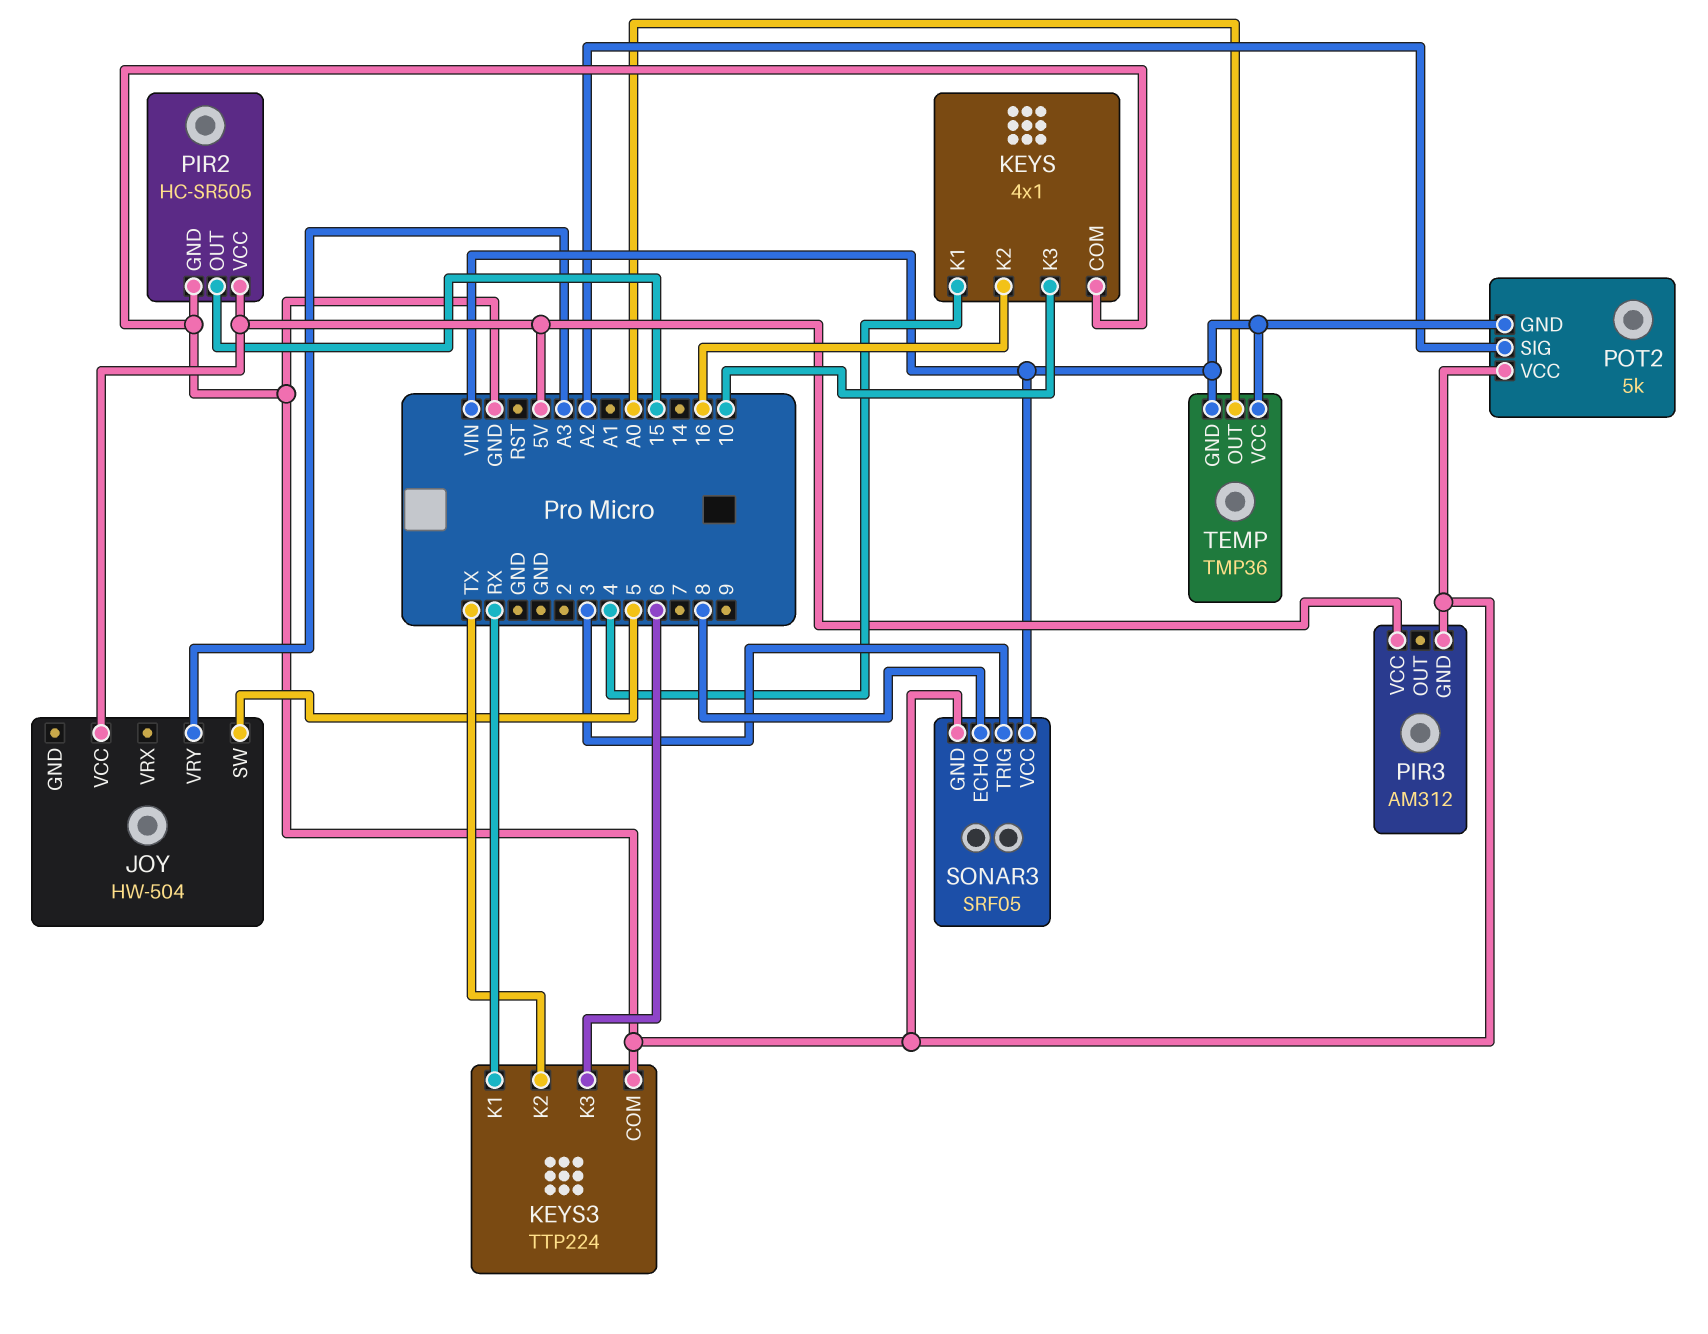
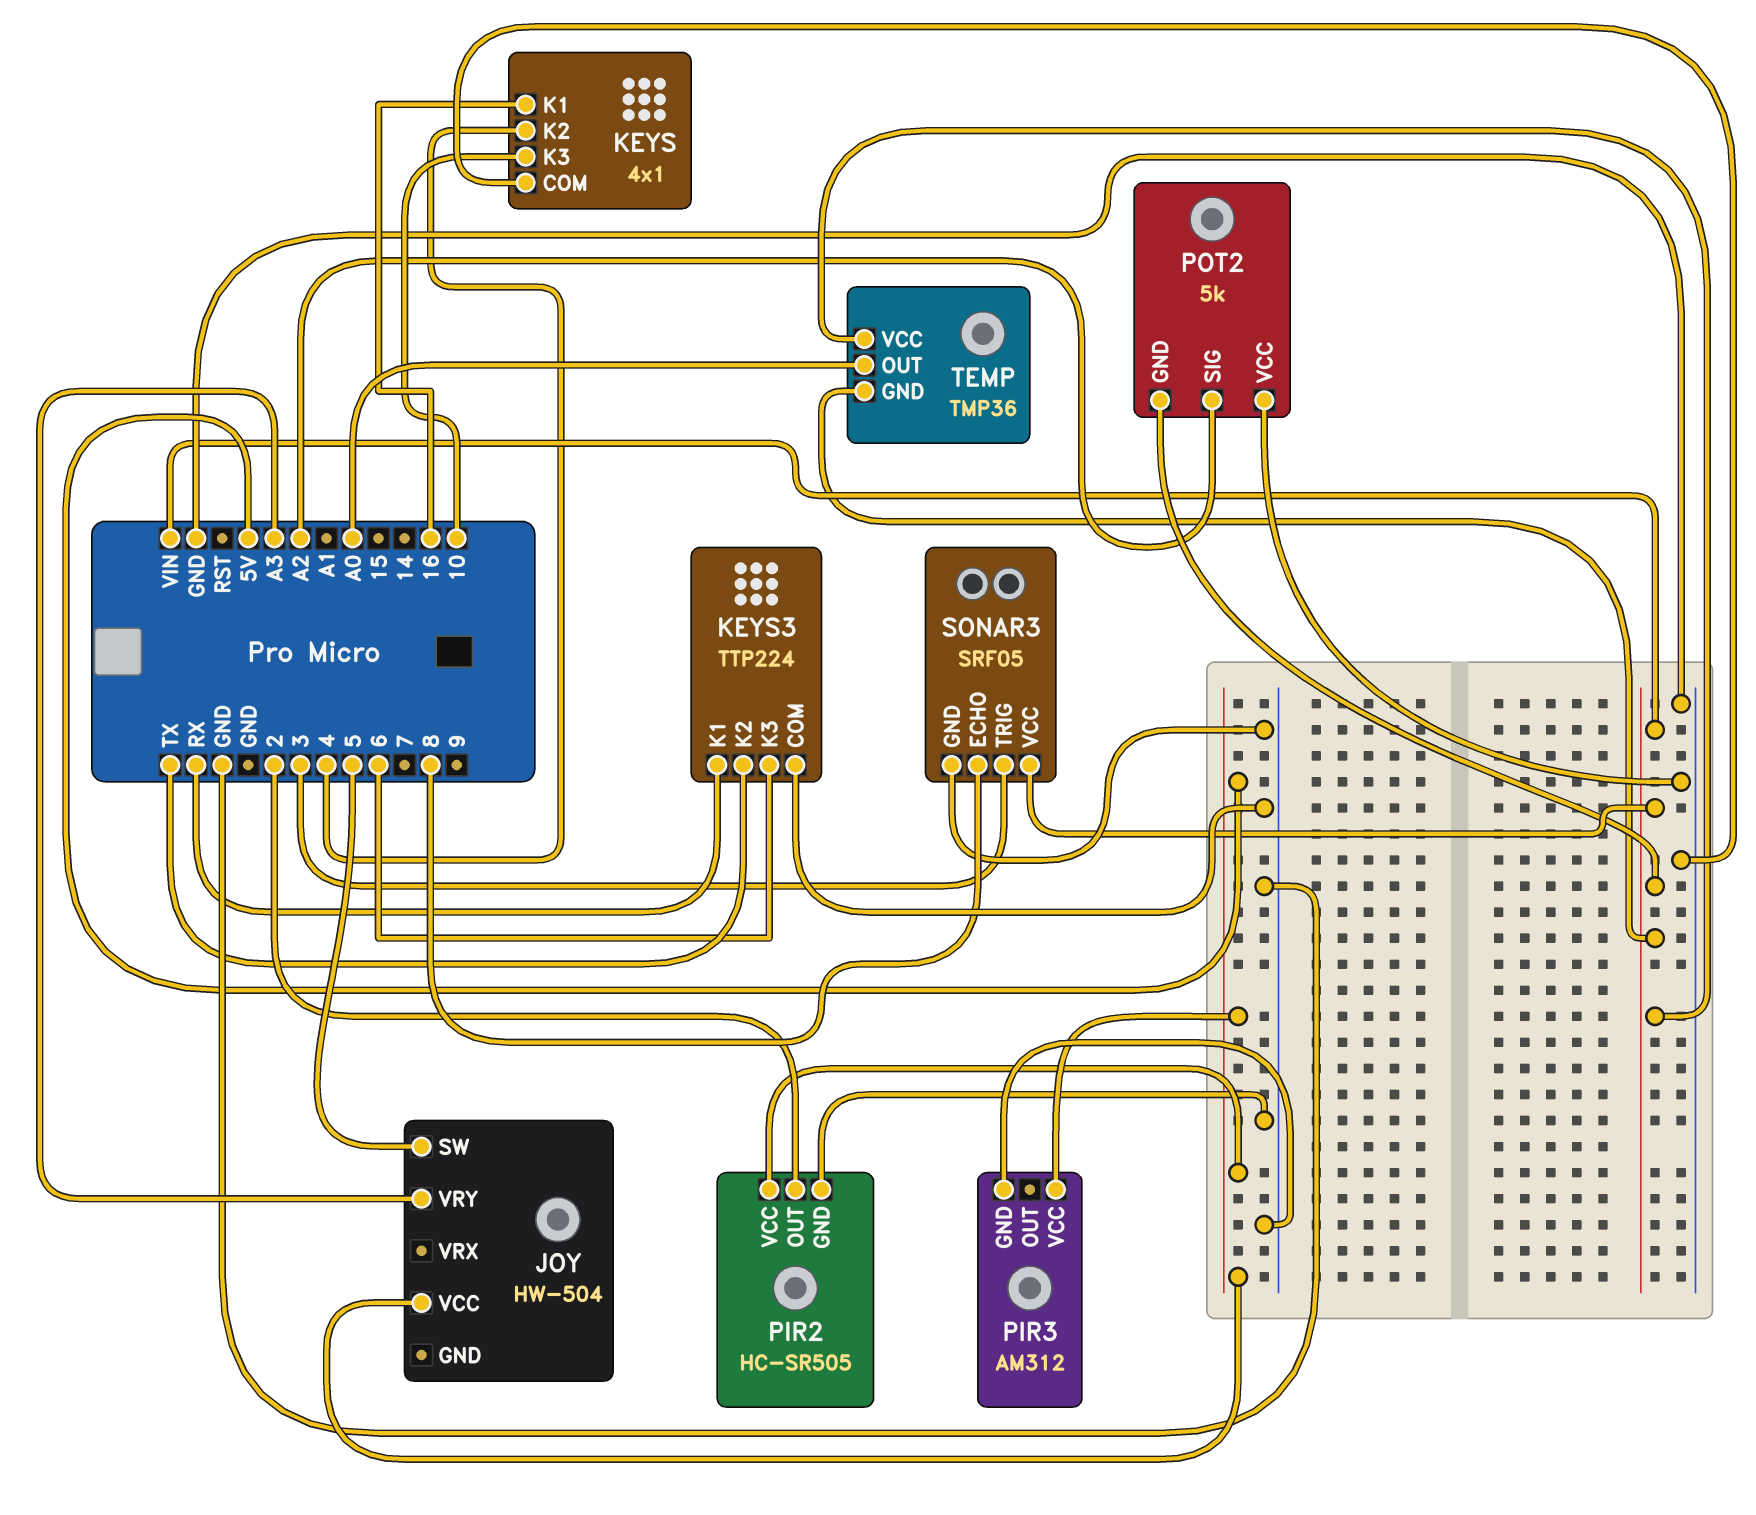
KEYS pin K1: 4 -> 16
KEYS pin K2: 16 -> 4
PIR2 pin OUT: 15 -> 2

